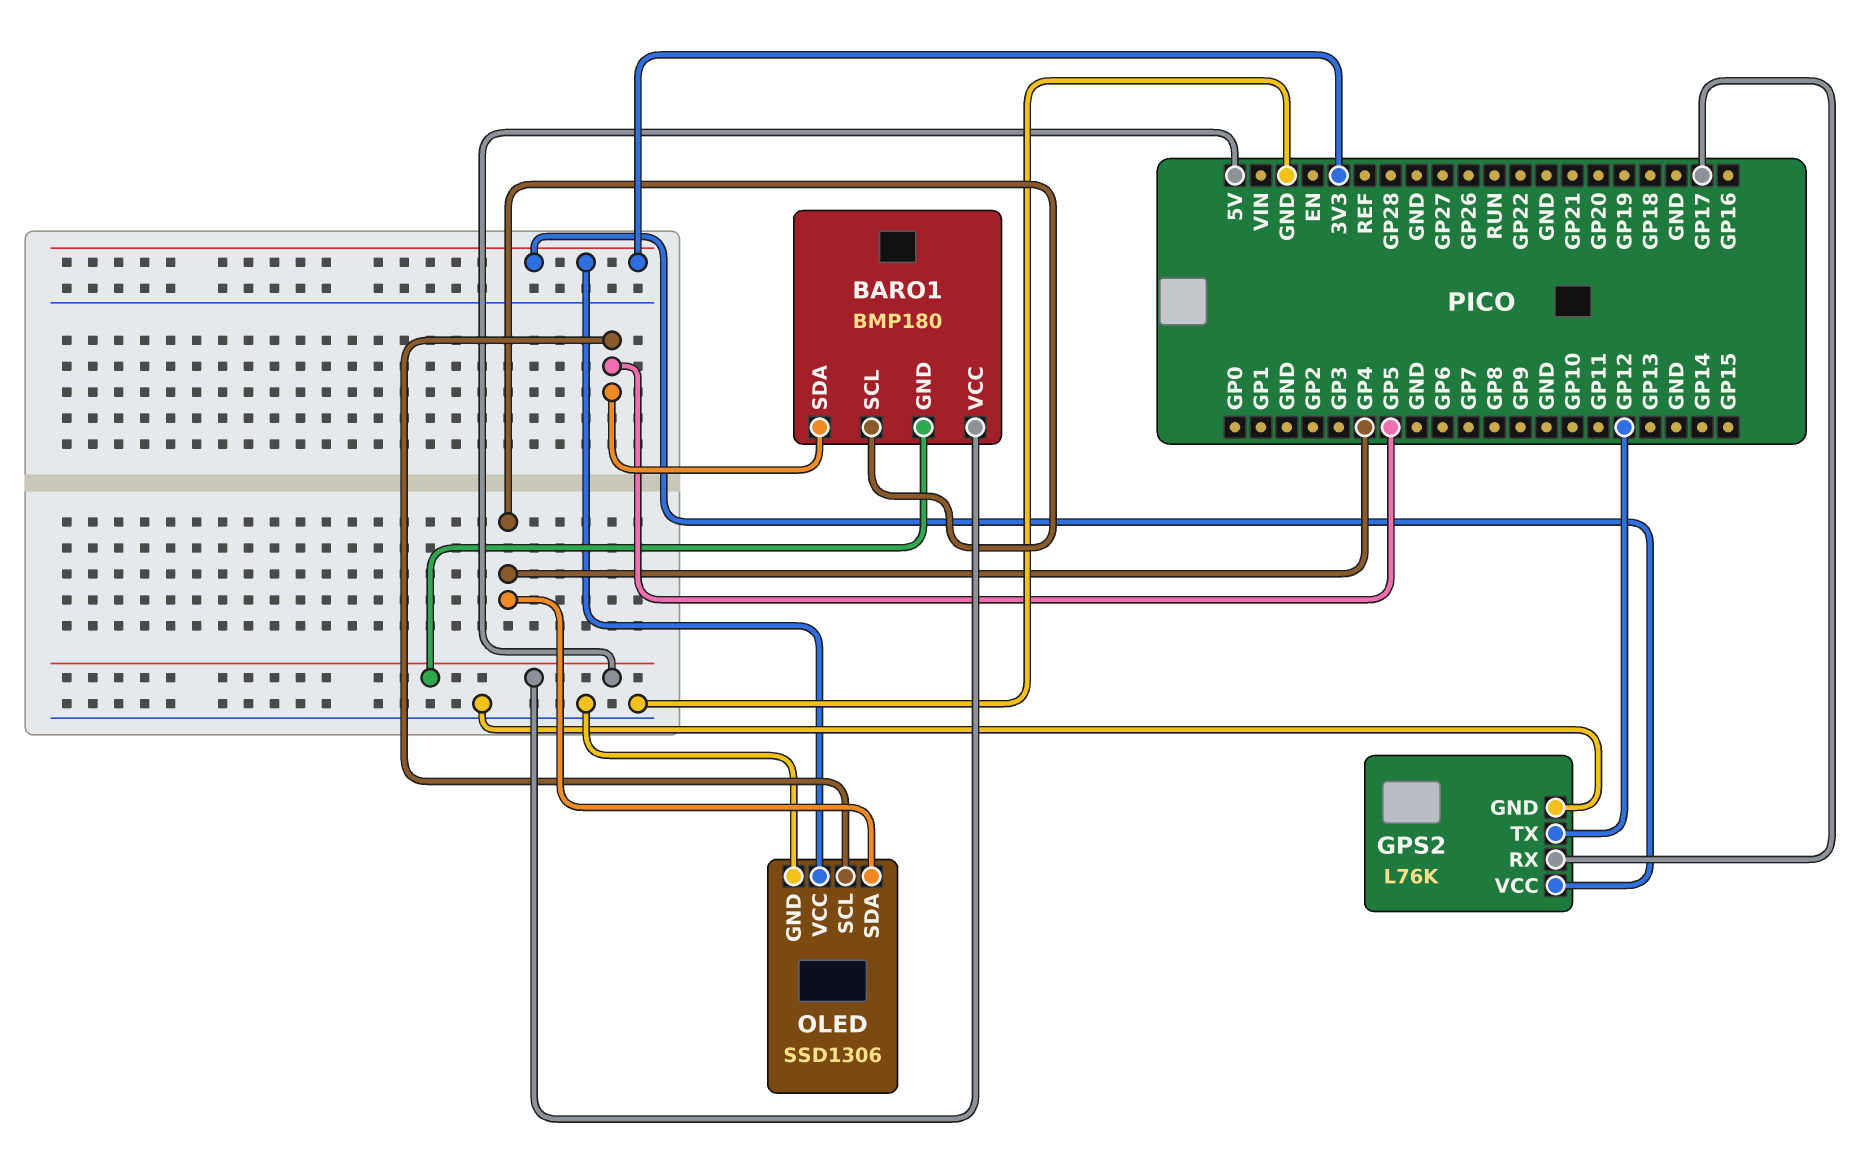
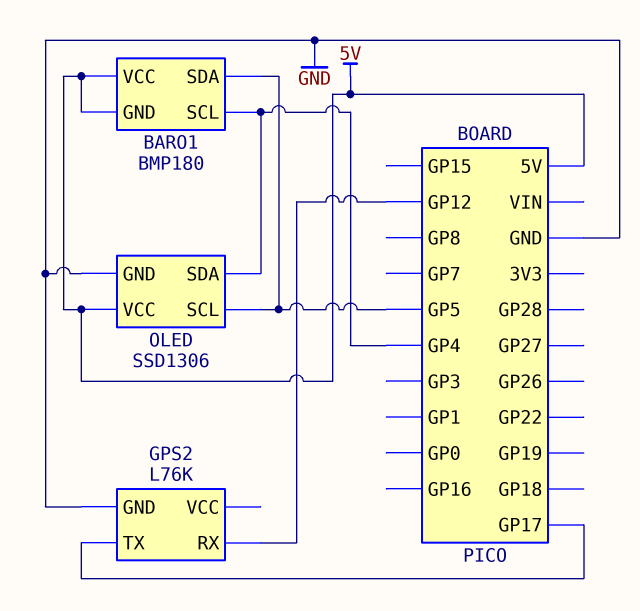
GPS2 pin RX: GP17 -> GP12
GPS2 pin TX: GP12 -> GP17
GPS2 pin VCC: 3V3 -> none
OLED pin VCC: 3V3 -> 5V

